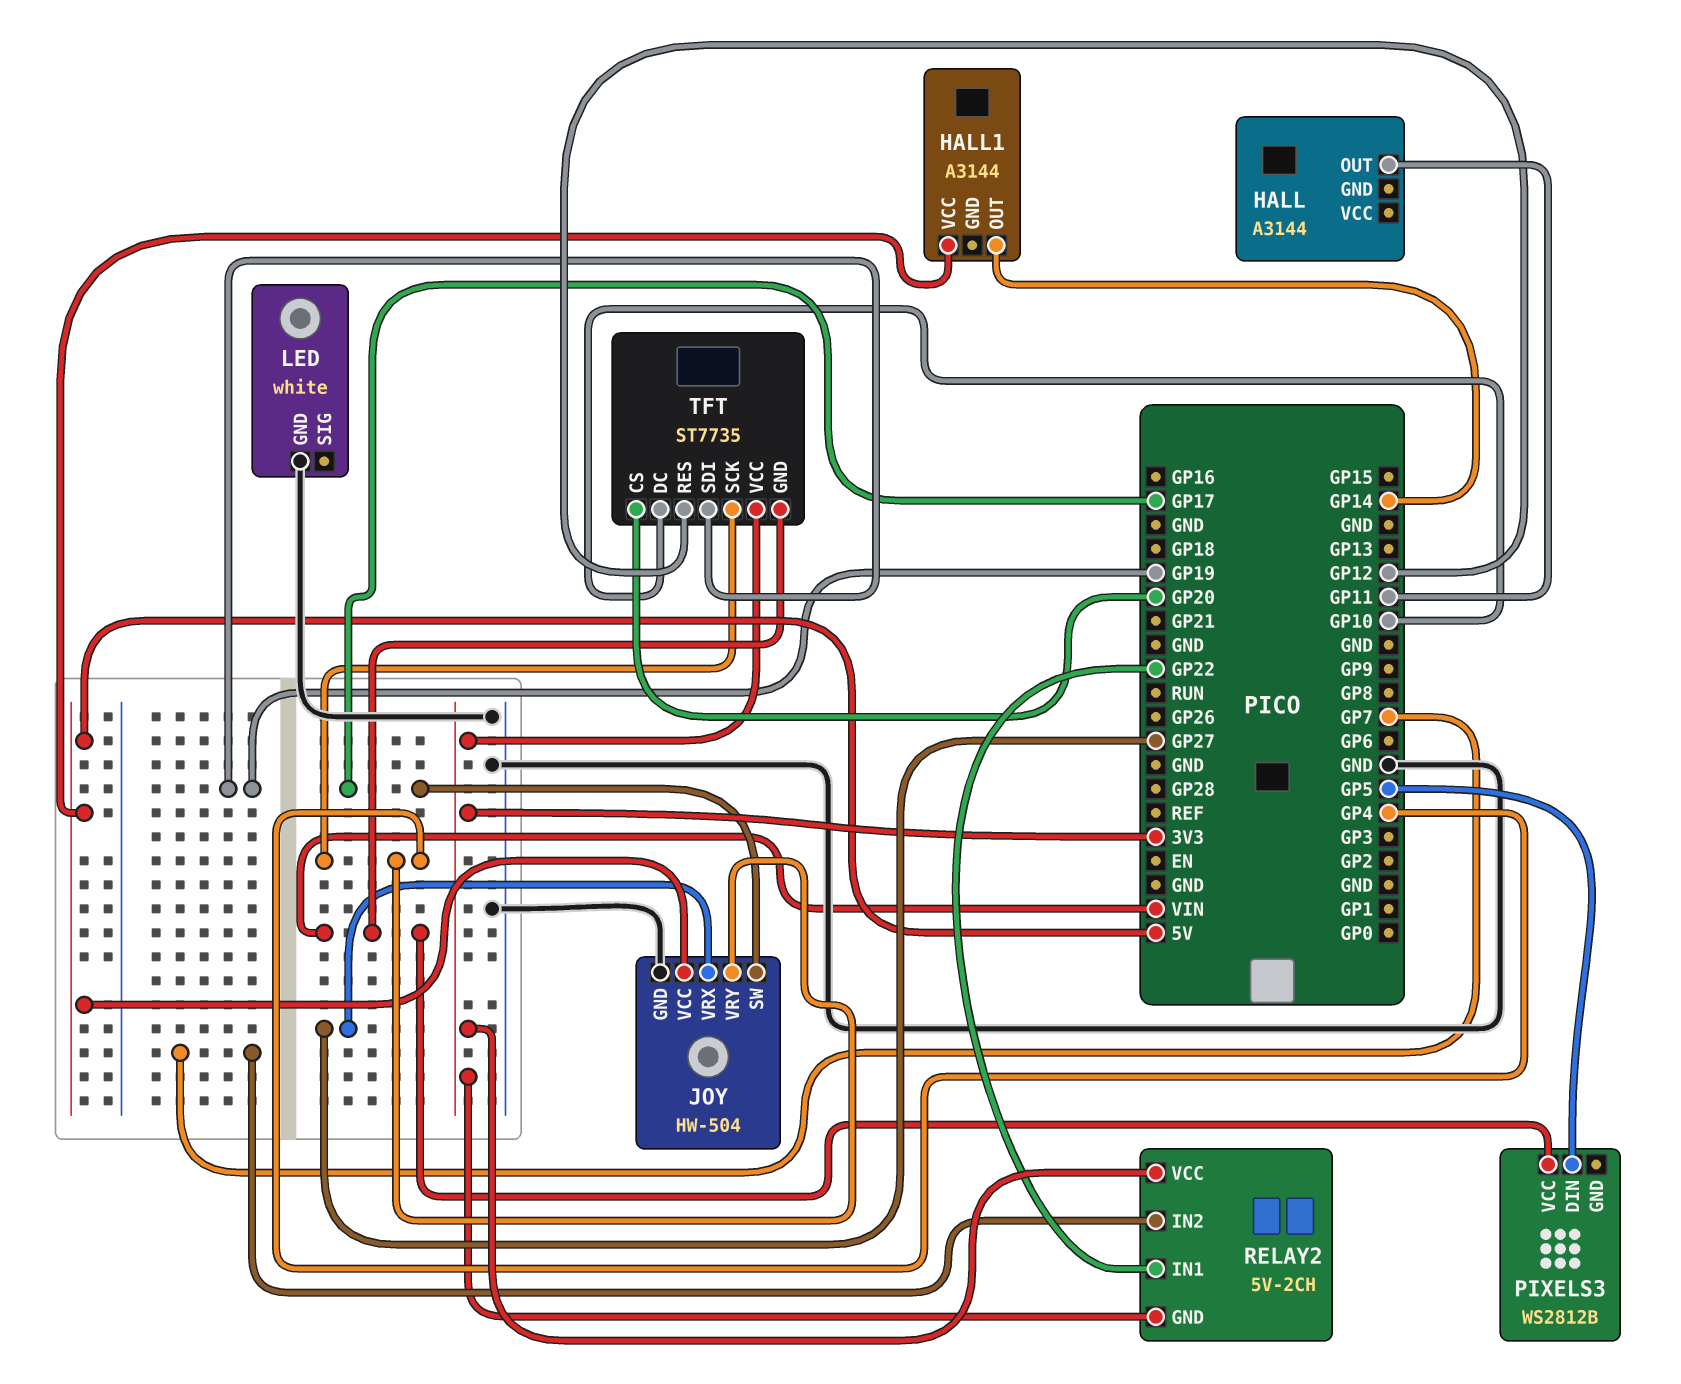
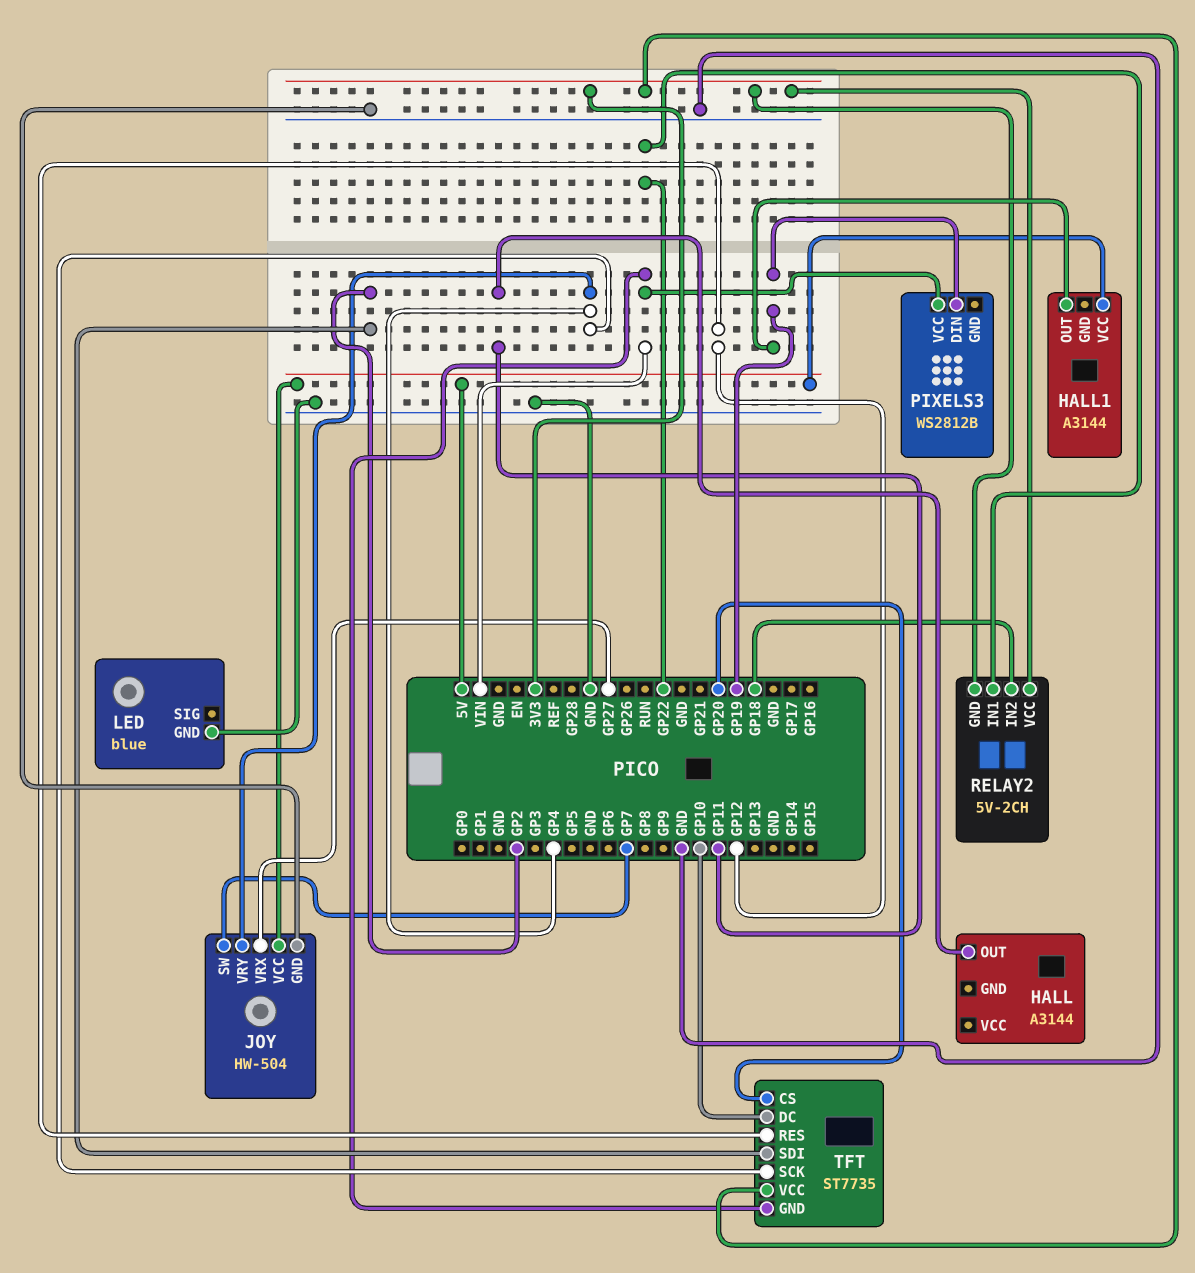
HALL1 pin OUT: GP14 -> GP19
JOY pin SW: GP17 -> GP7
LED: white -> blue
PIXELS3 pin DIN: GP5 -> GP19
RELAY2 pin IN2: GP7 -> GP18
TFT pin SDI: GP19 -> GP2

